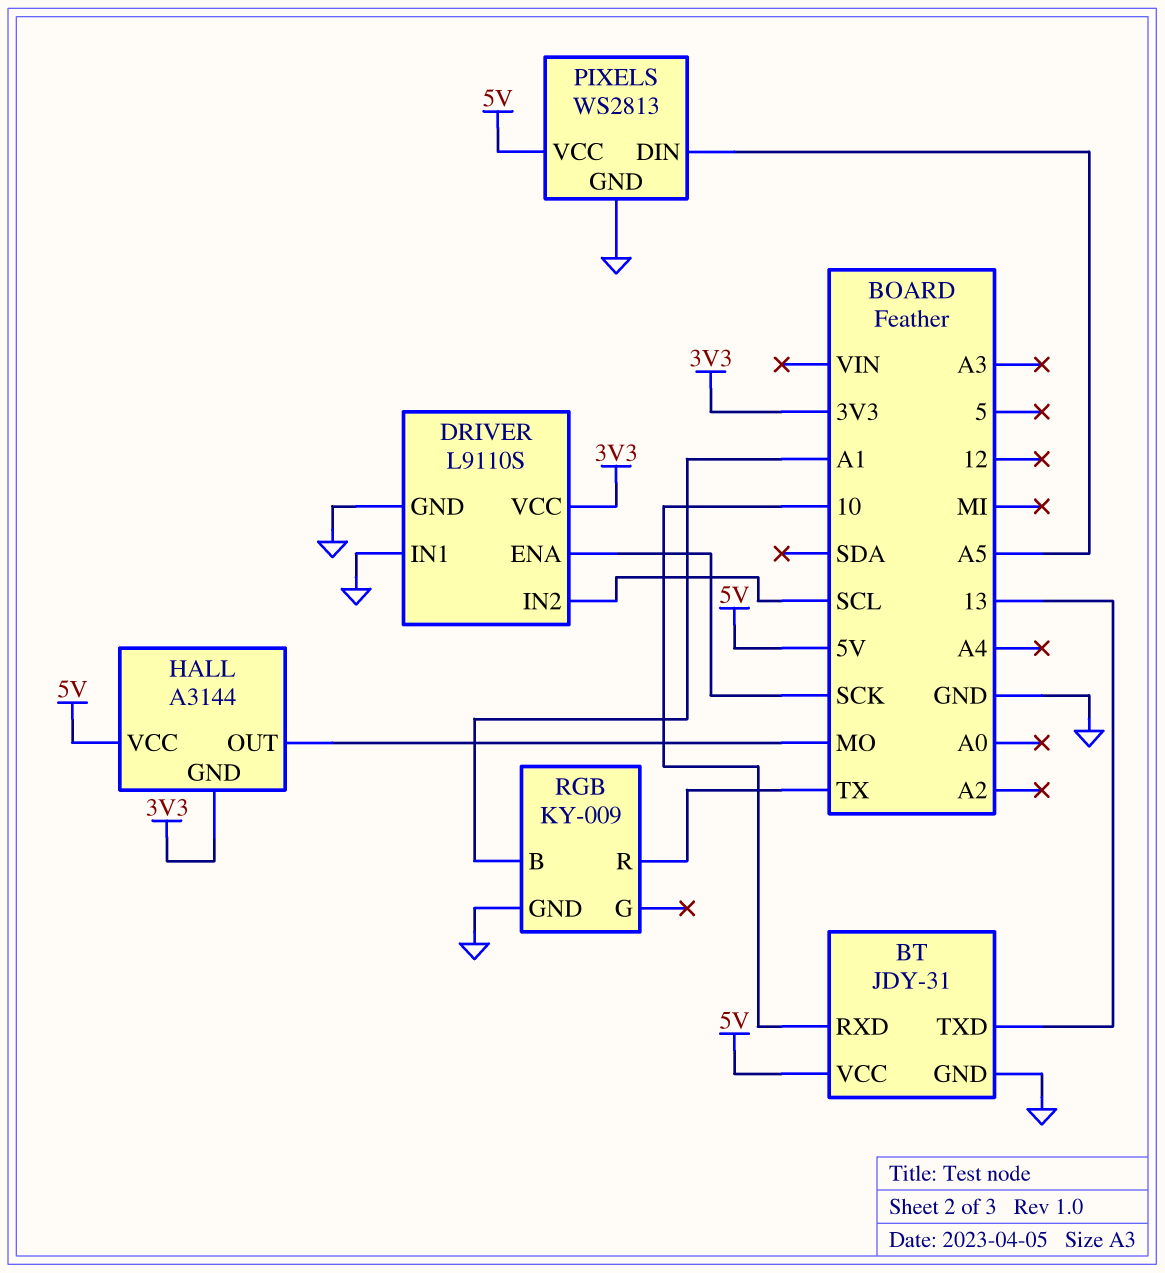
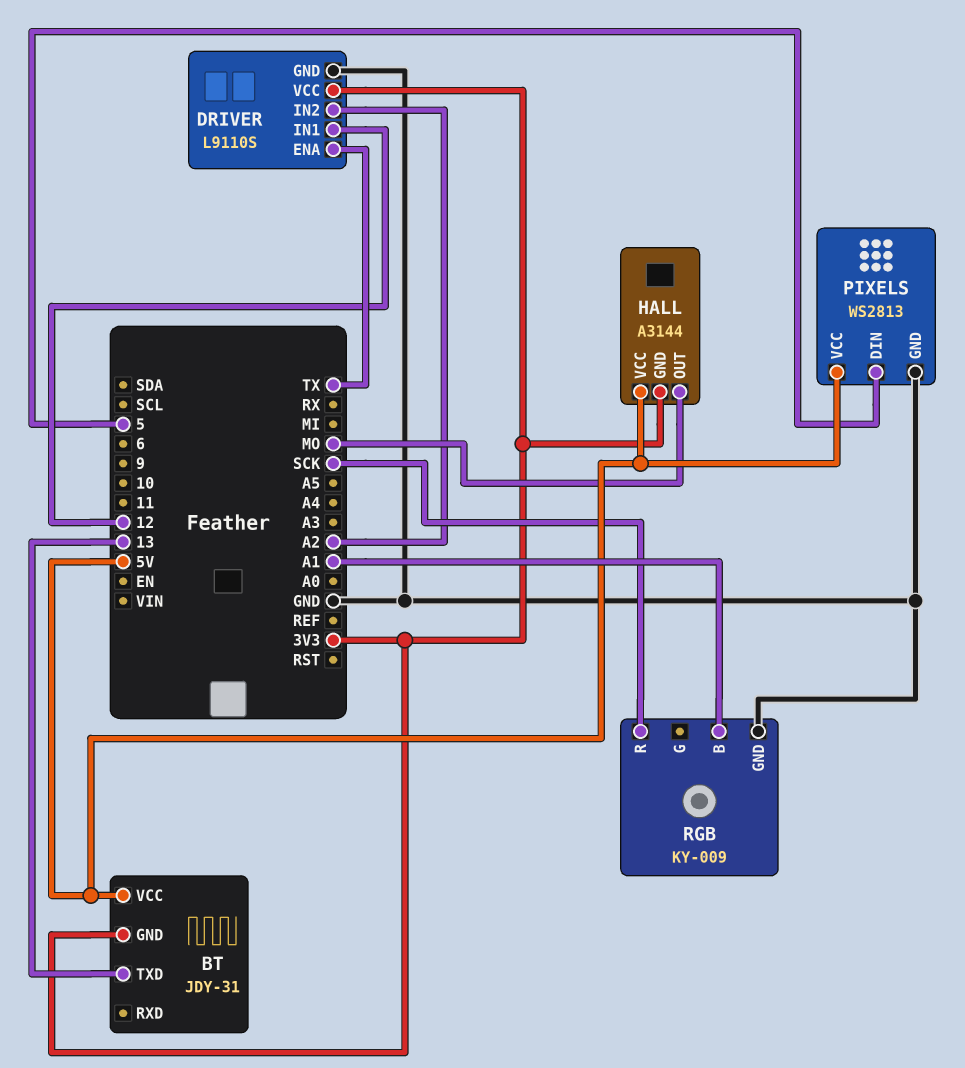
BT pin GND: GND -> 3V3
BT pin RXD: 10 -> none
DRIVER pin ENA: SCK -> TX
DRIVER pin IN1: GND -> 12
DRIVER pin IN2: SCL -> A2
PIXELS pin DIN: A5 -> 5
RGB pin R: TX -> SCK

